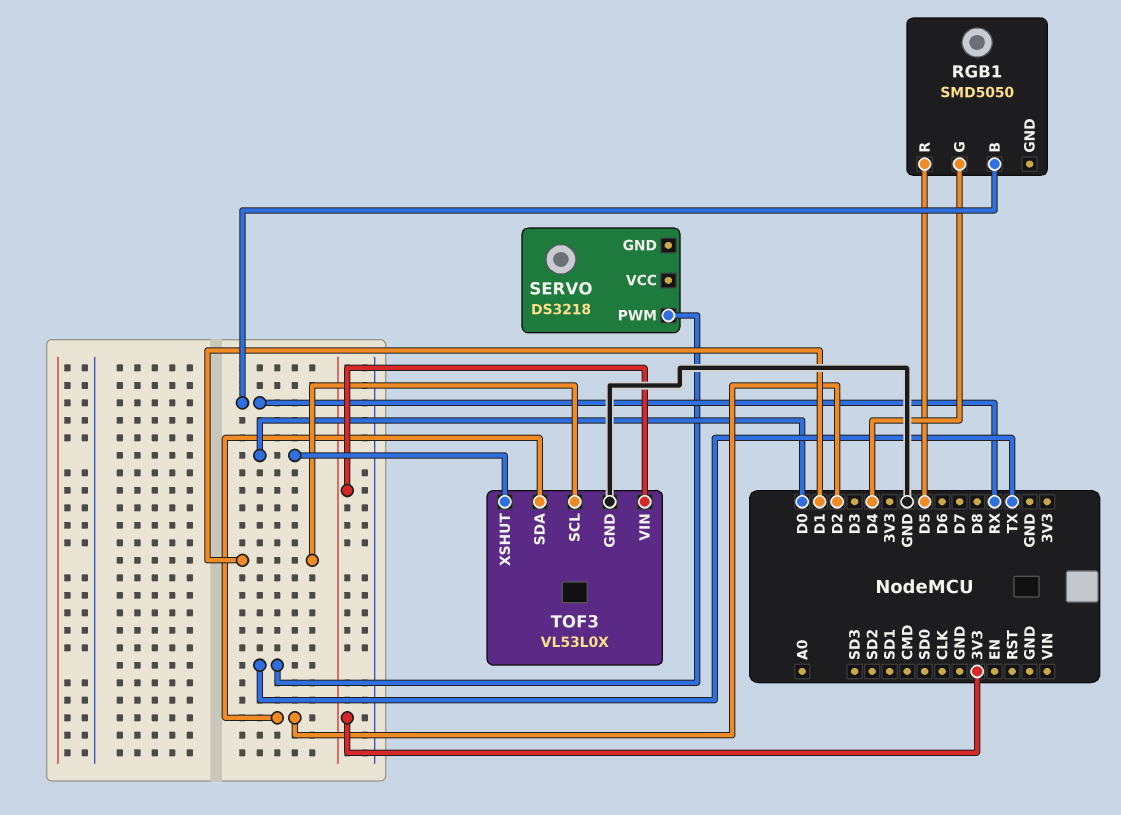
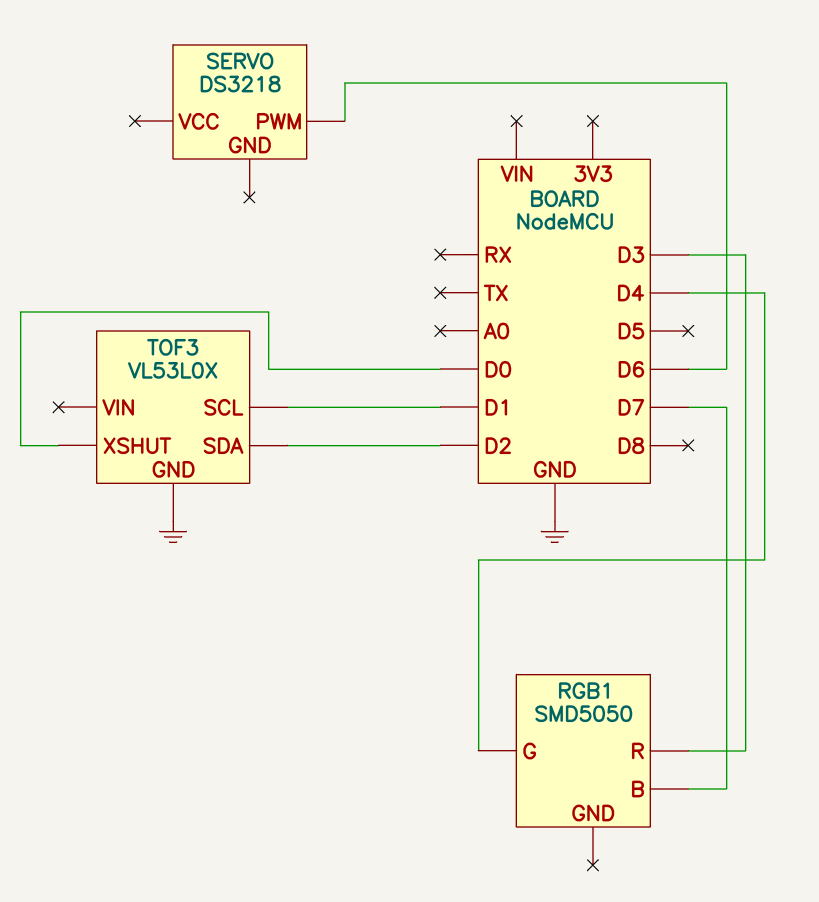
RGB1 pin B: RX -> D7
RGB1 pin R: D5 -> D3
SERVO pin PWM: TX -> D6
TOF3 pin VIN: 3V3 -> none

